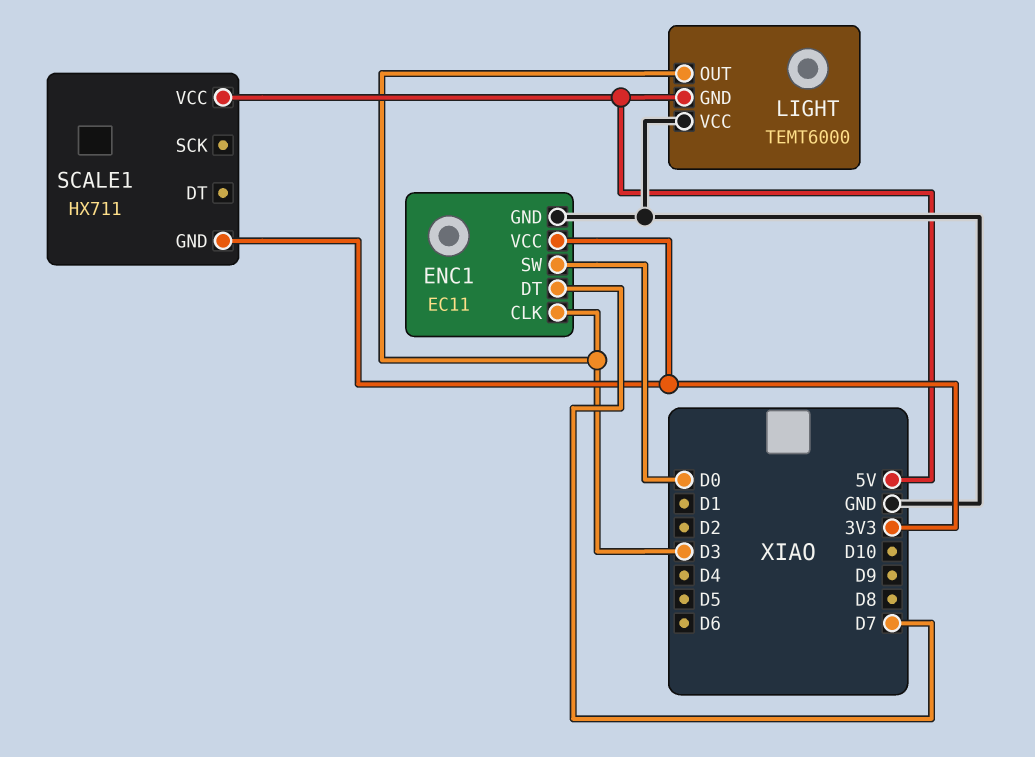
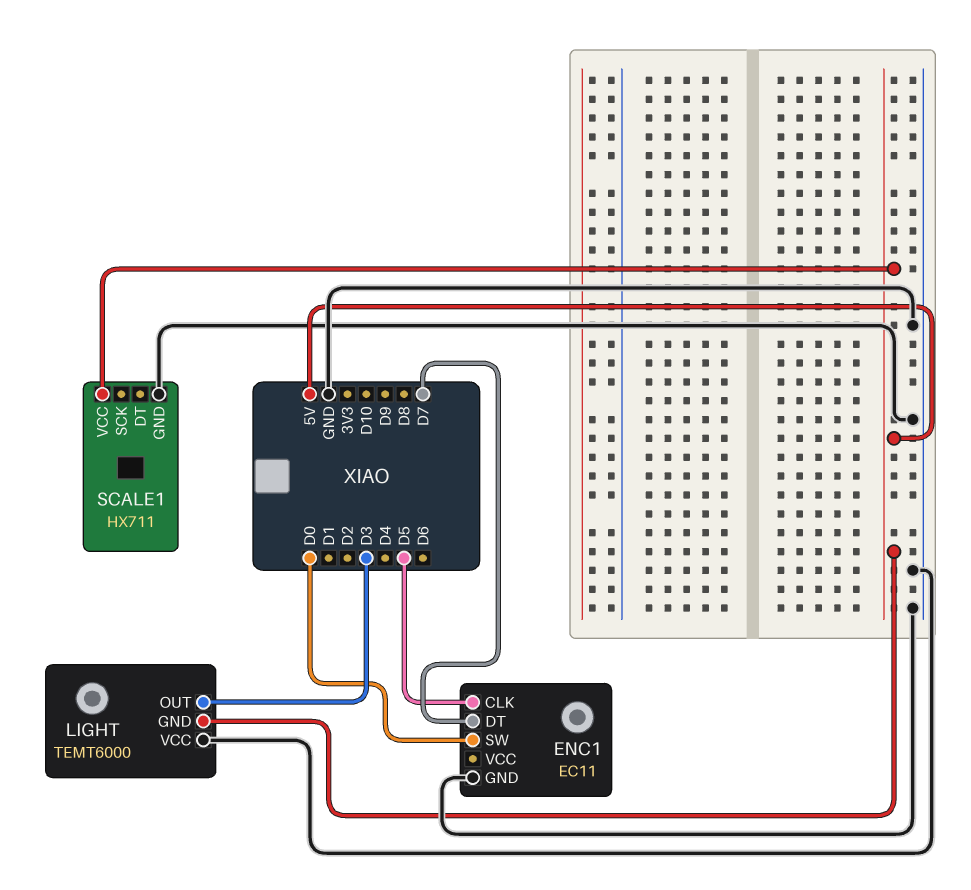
ENC1 pin CLK: D3 -> D5
ENC1 pin VCC: 3V3 -> none
SCALE1 pin GND: 3V3 -> GND

